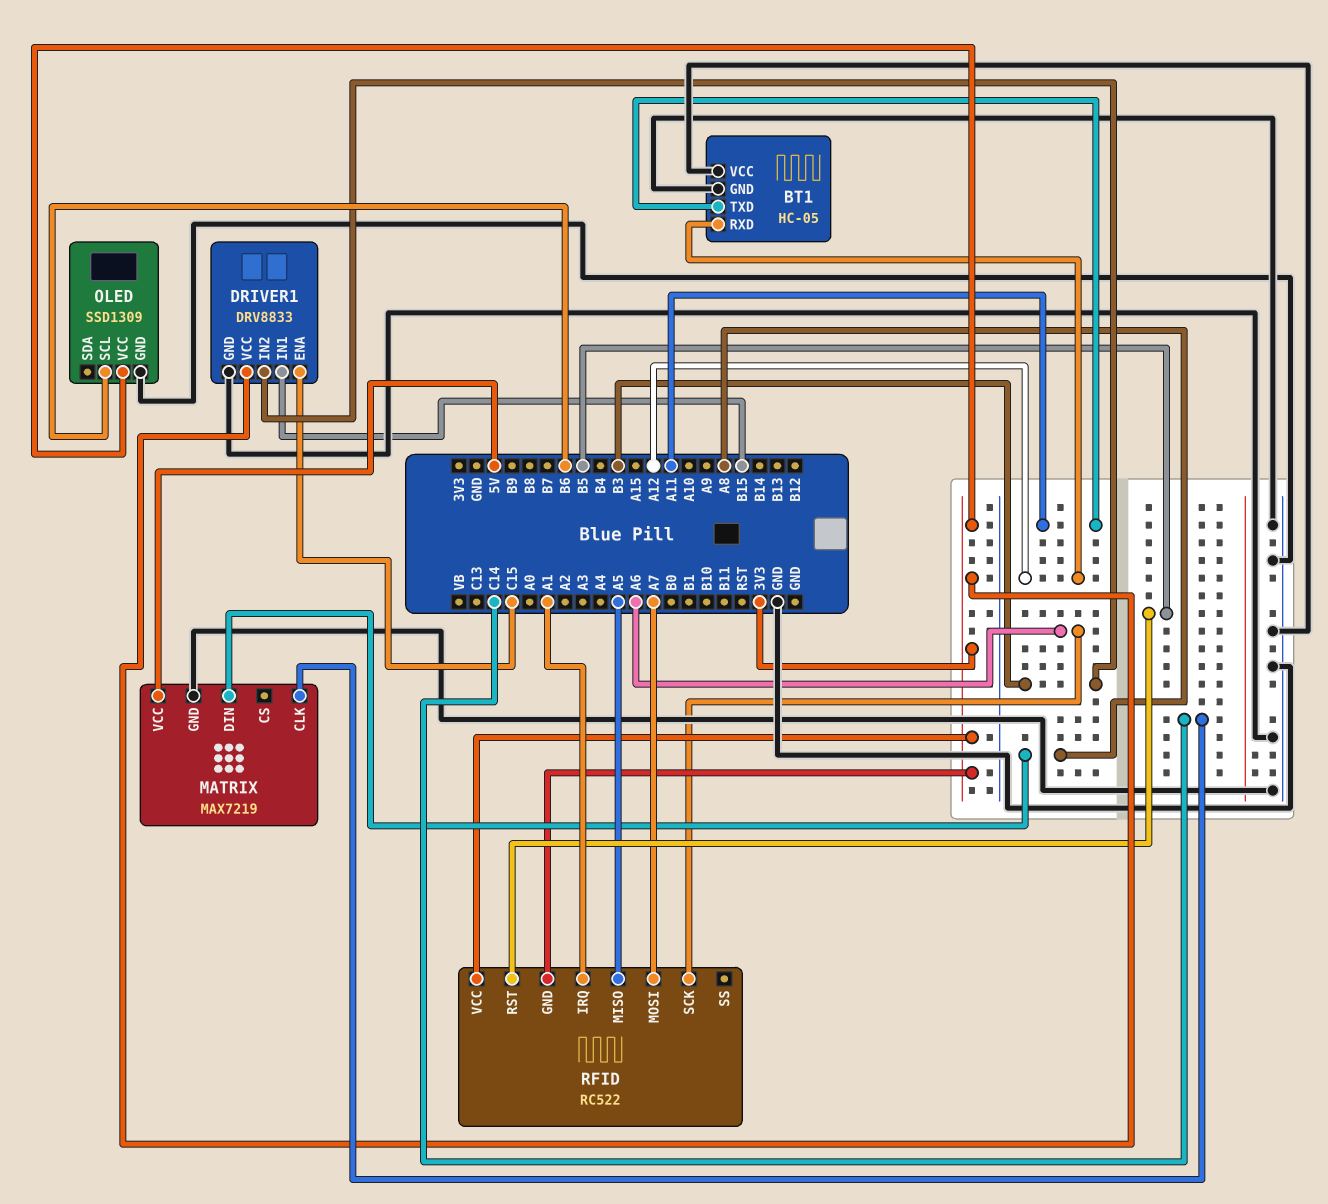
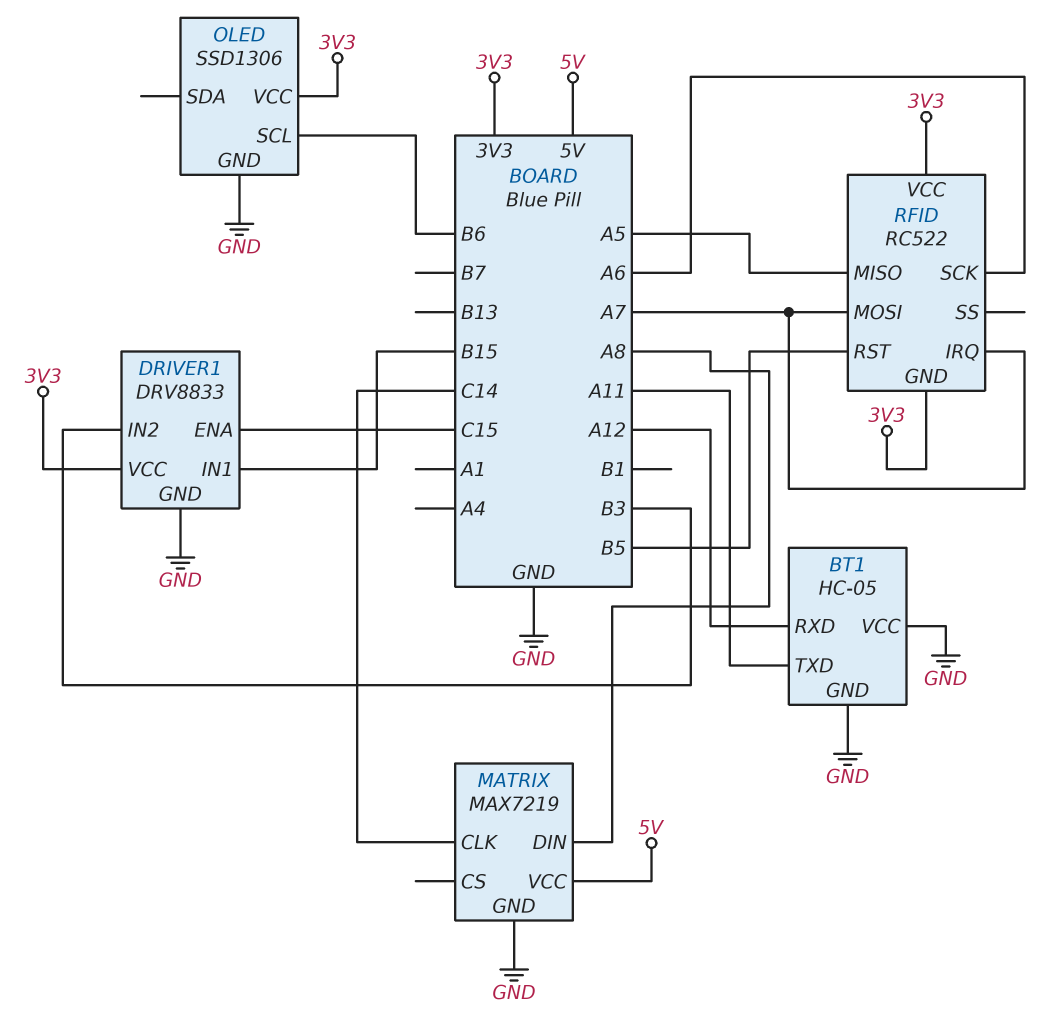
OLED: SSD1309 -> SSD1306
RFID pin IRQ: A1 -> A7

